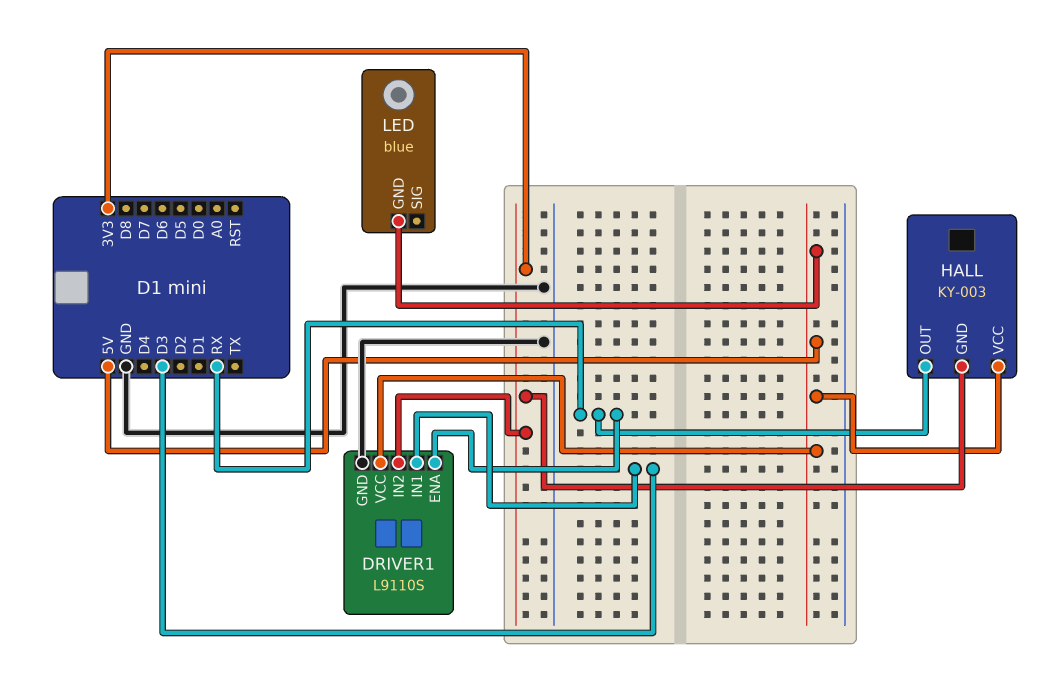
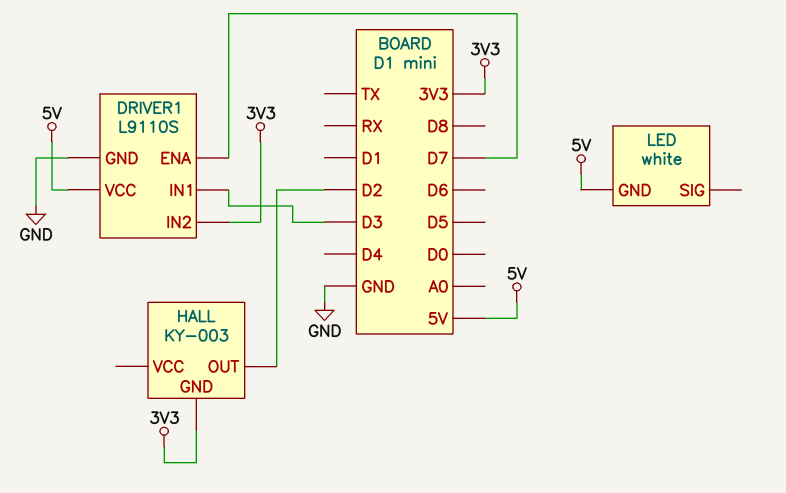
DRIVER1 pin ENA: RX -> D7
HALL pin OUT: RX -> D2
HALL pin VCC: 5V -> none
LED: blue -> white

